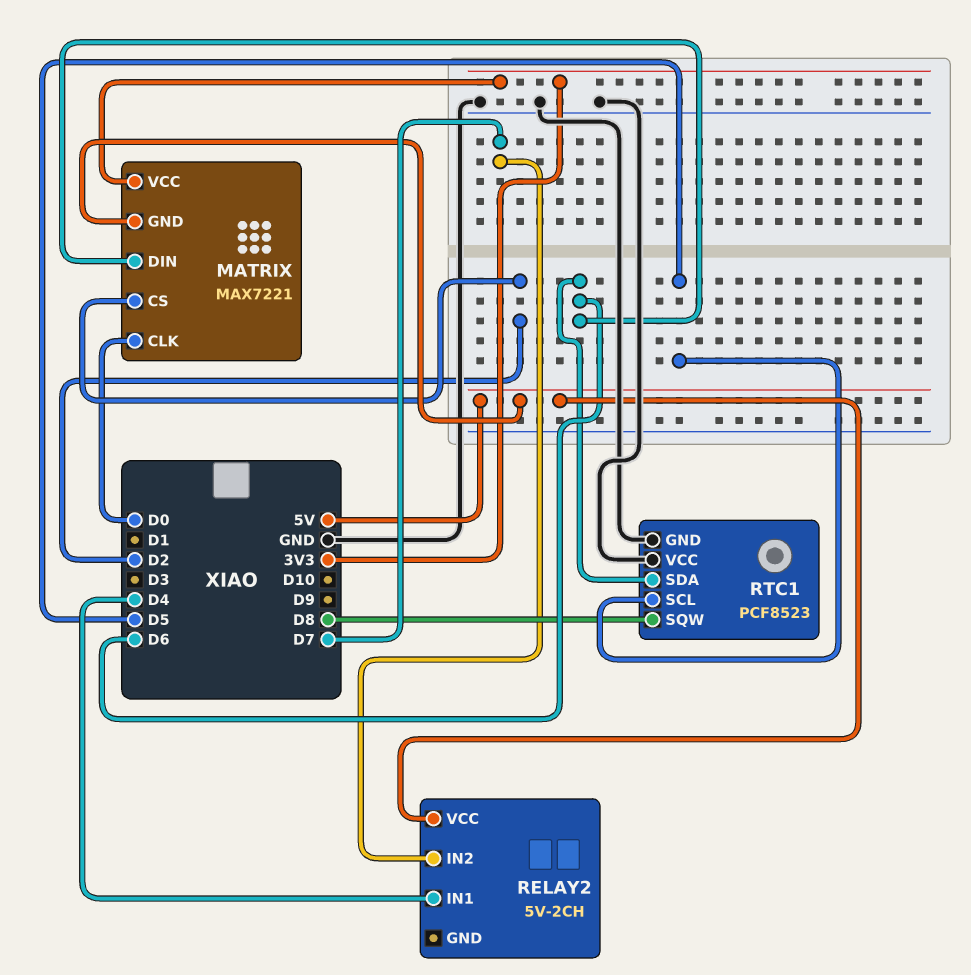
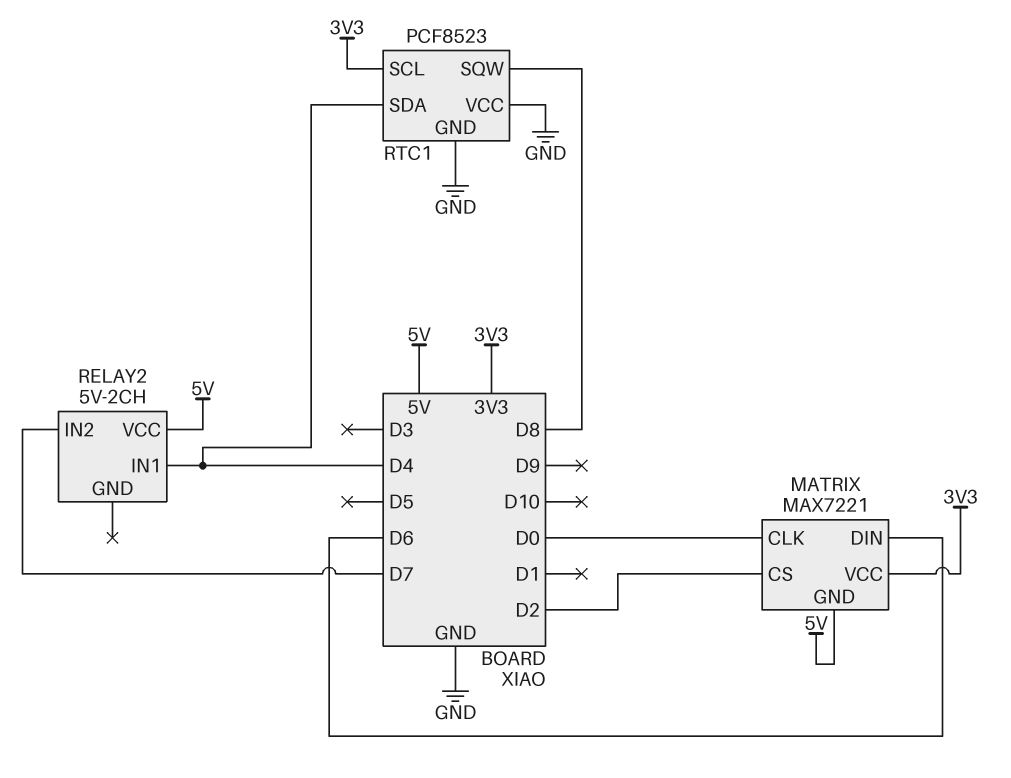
RTC1 pin SCL: D5 -> 3V3
RTC1 pin SDA: D6 -> D4

